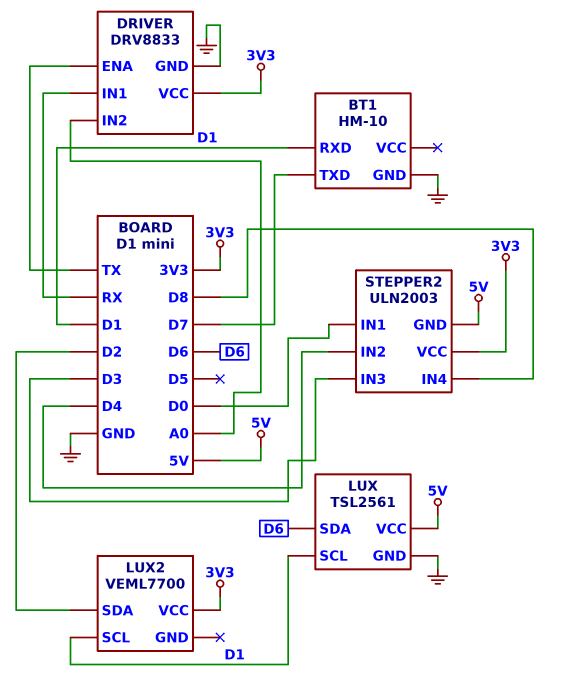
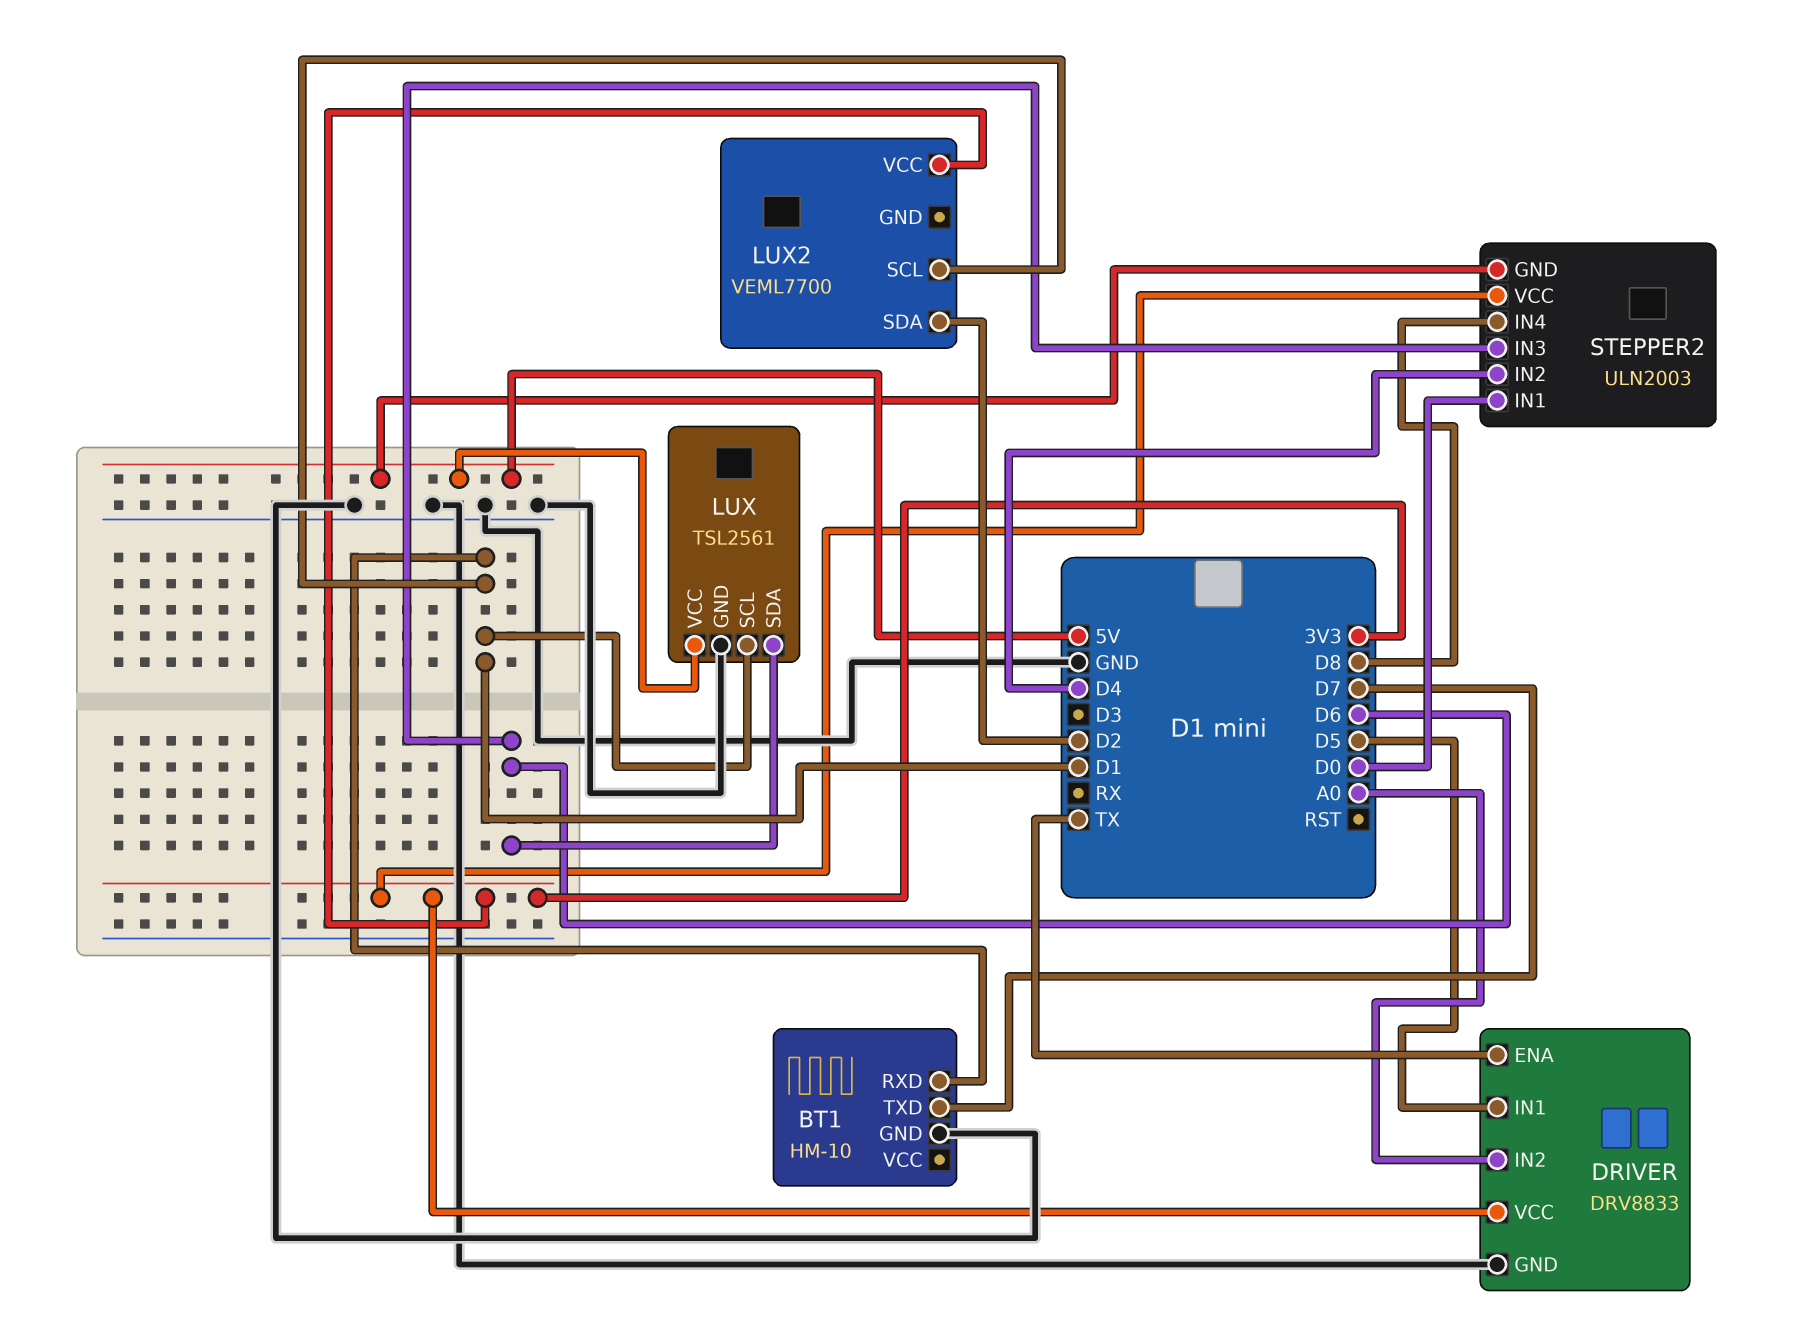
DRIVER pin IN1: RX -> D5
STEPPER2 pin IN3: D3 -> D6

